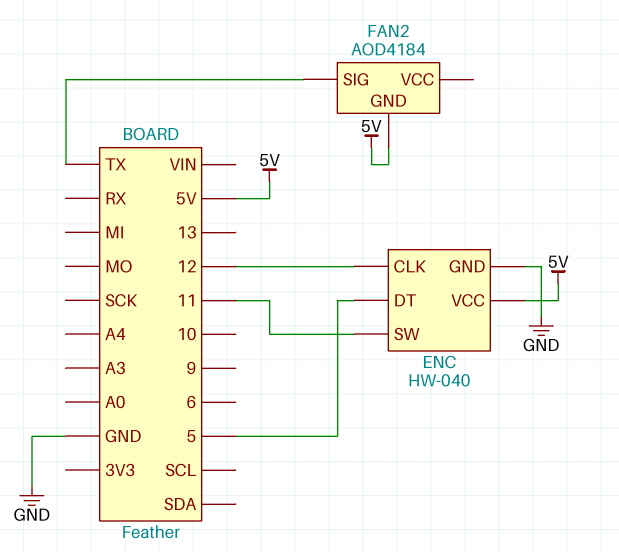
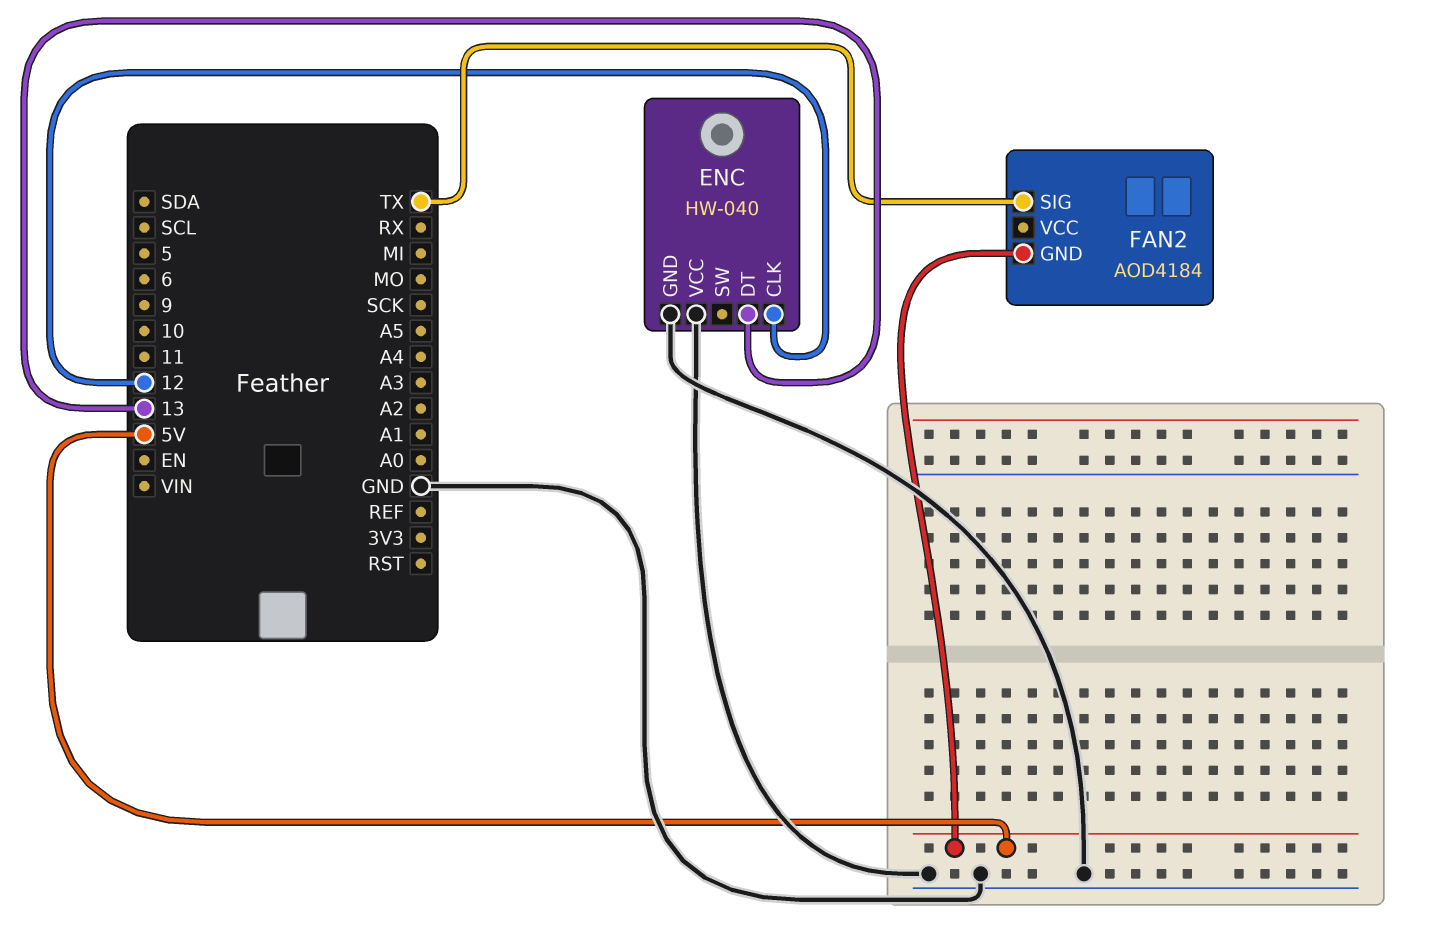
ENC pin DT: 5 -> 13
ENC pin SW: 11 -> none
ENC pin VCC: 5V -> GND

